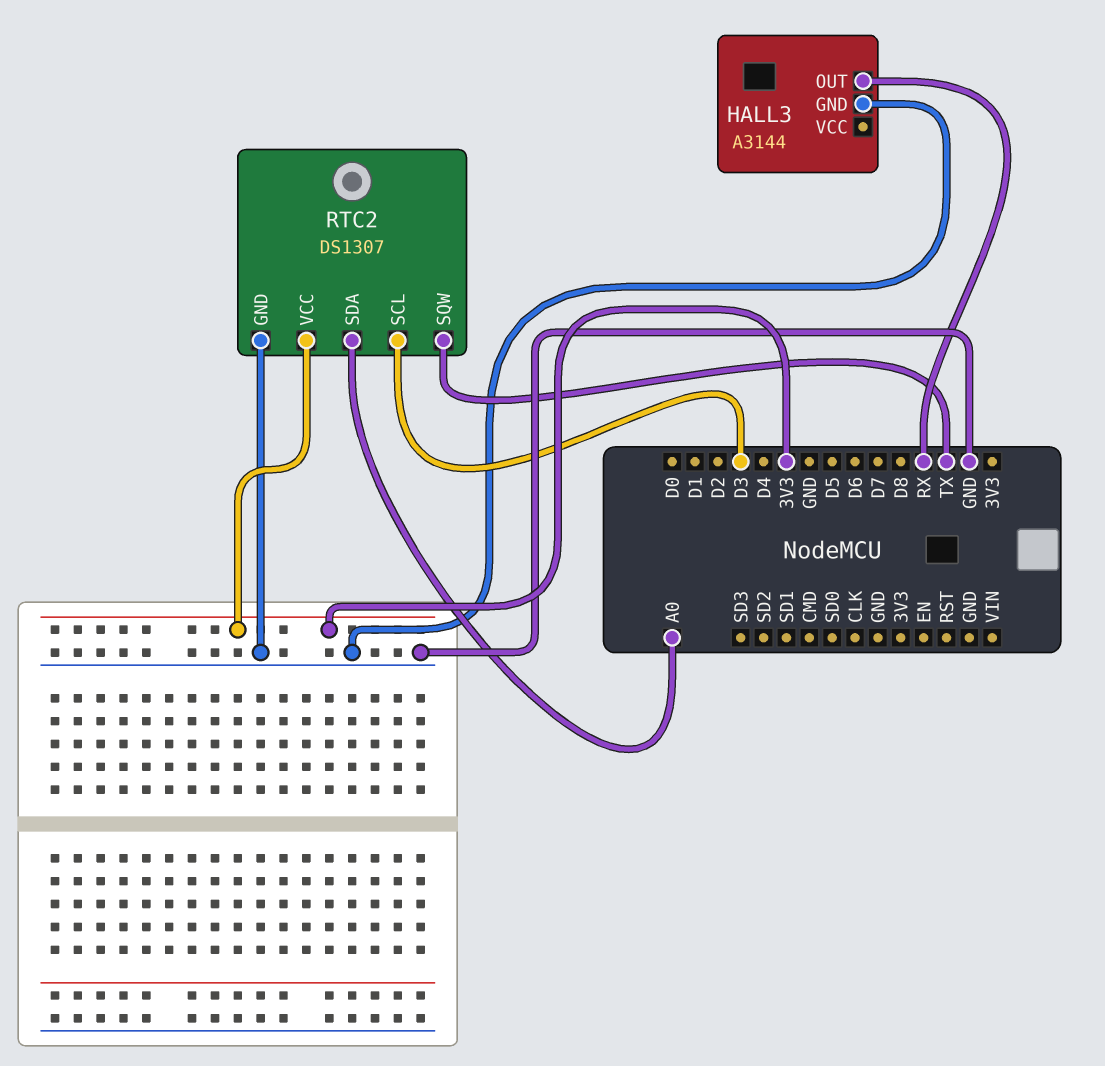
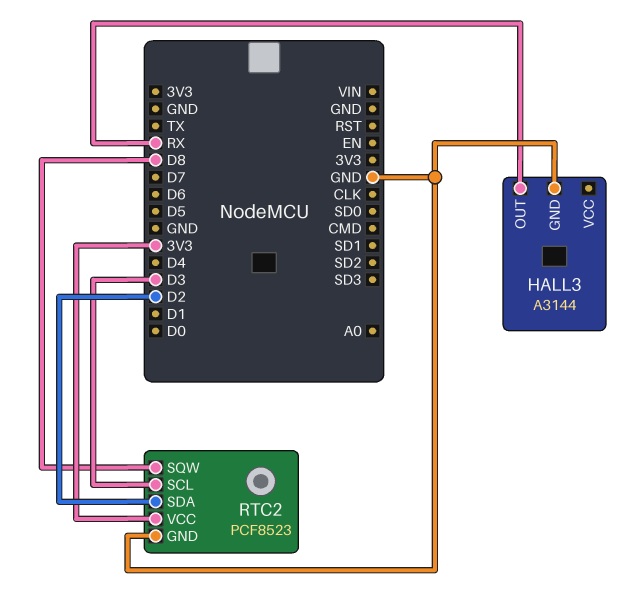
RTC2: DS1307 -> PCF8523
RTC2 pin SDA: A0 -> D2
RTC2 pin SQW: TX -> D8

